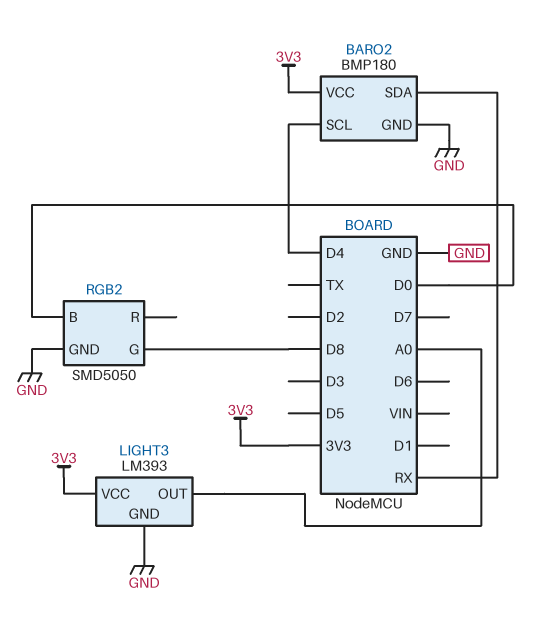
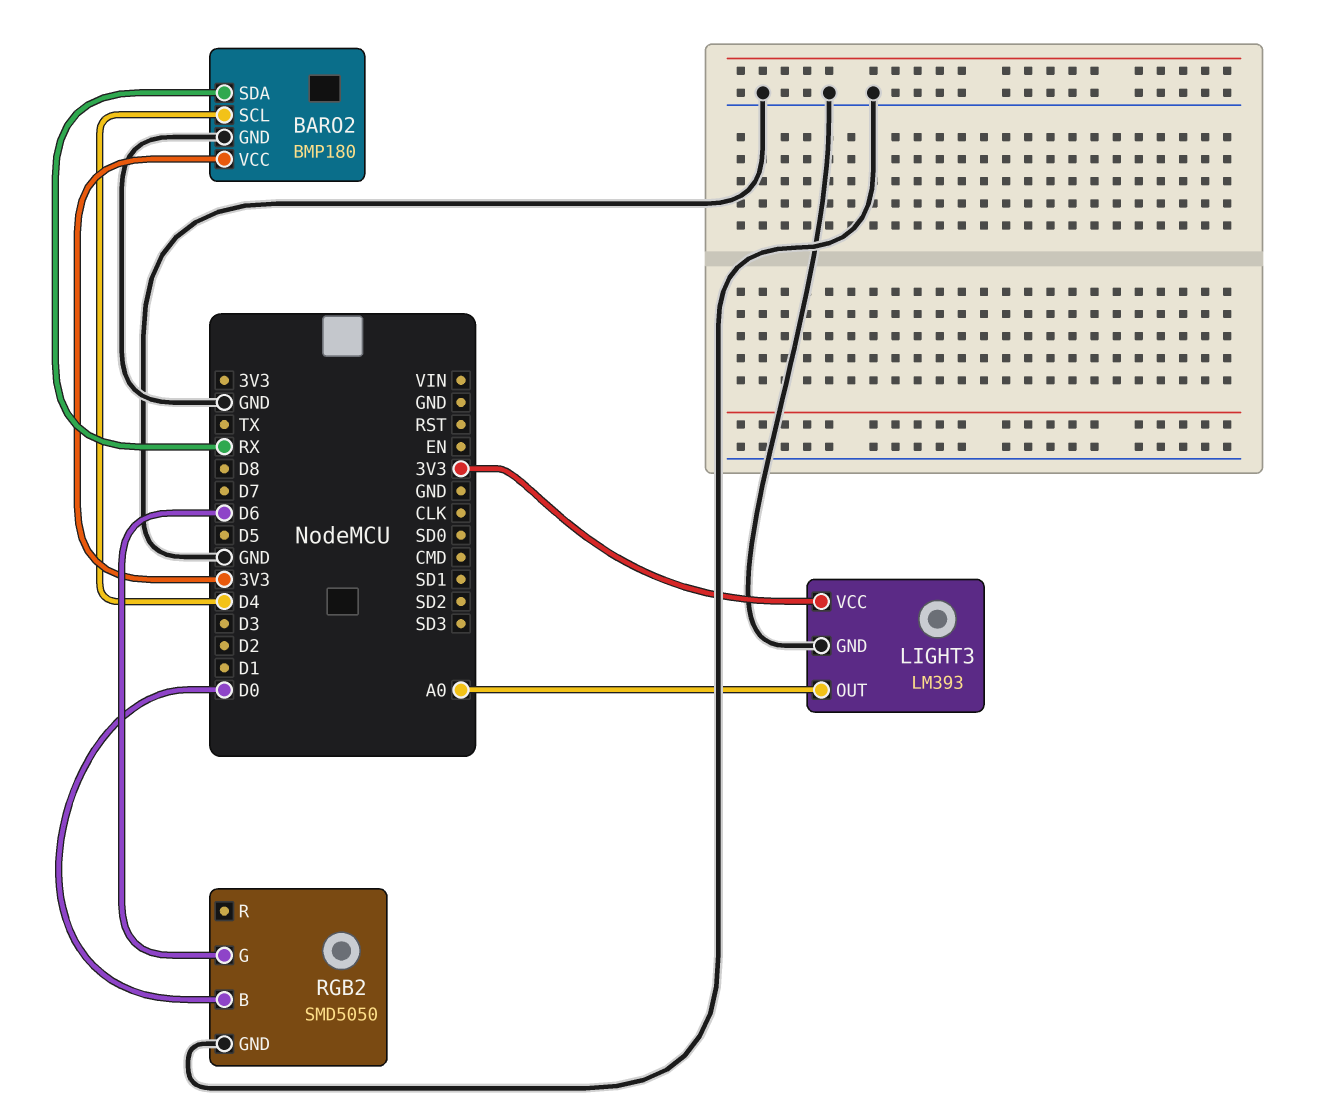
RGB2 pin G: D8 -> D6

